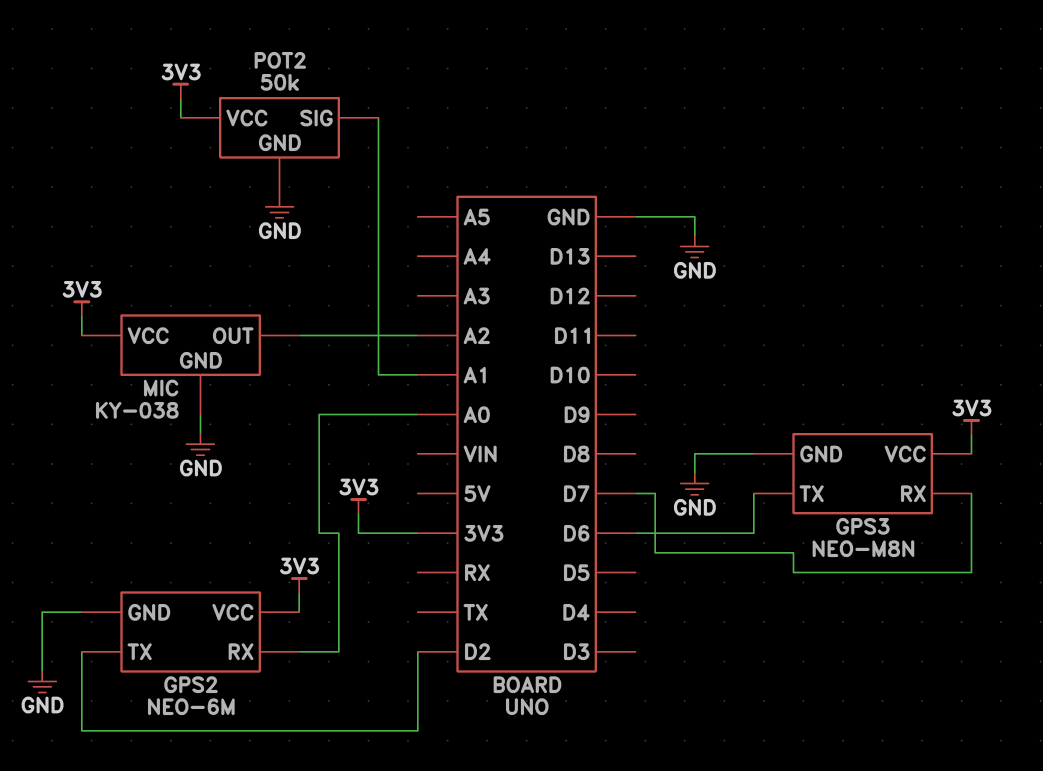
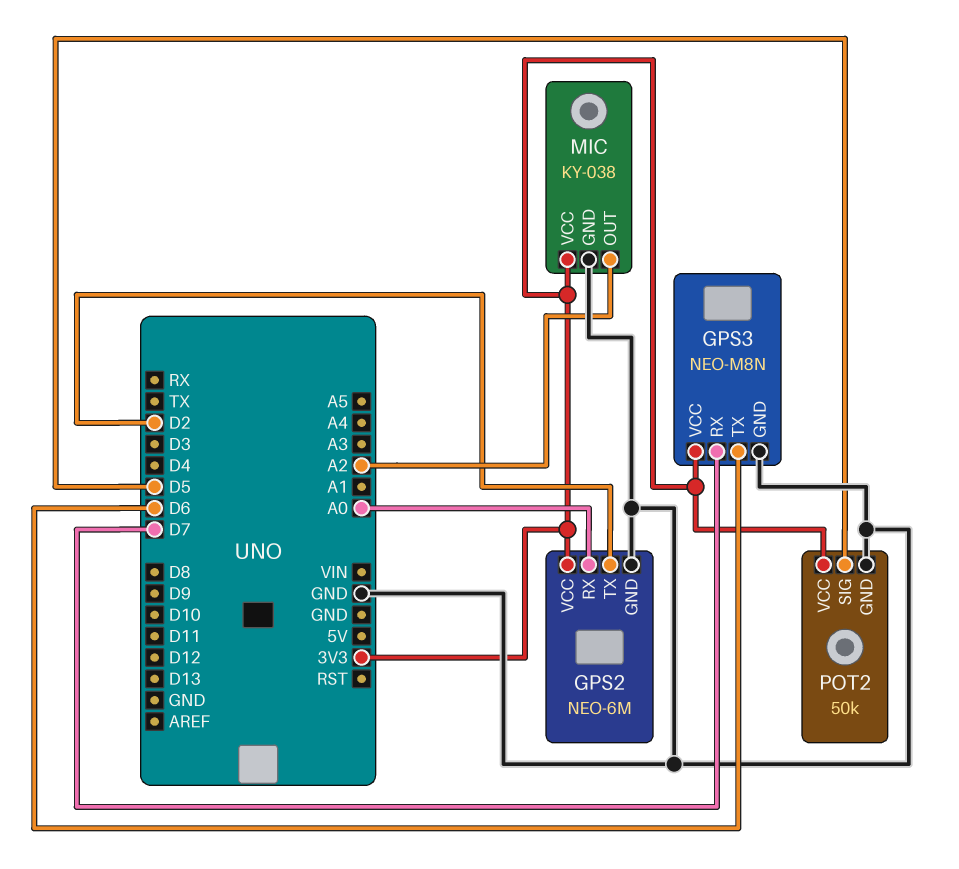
POT2 pin SIG: A1 -> D5

